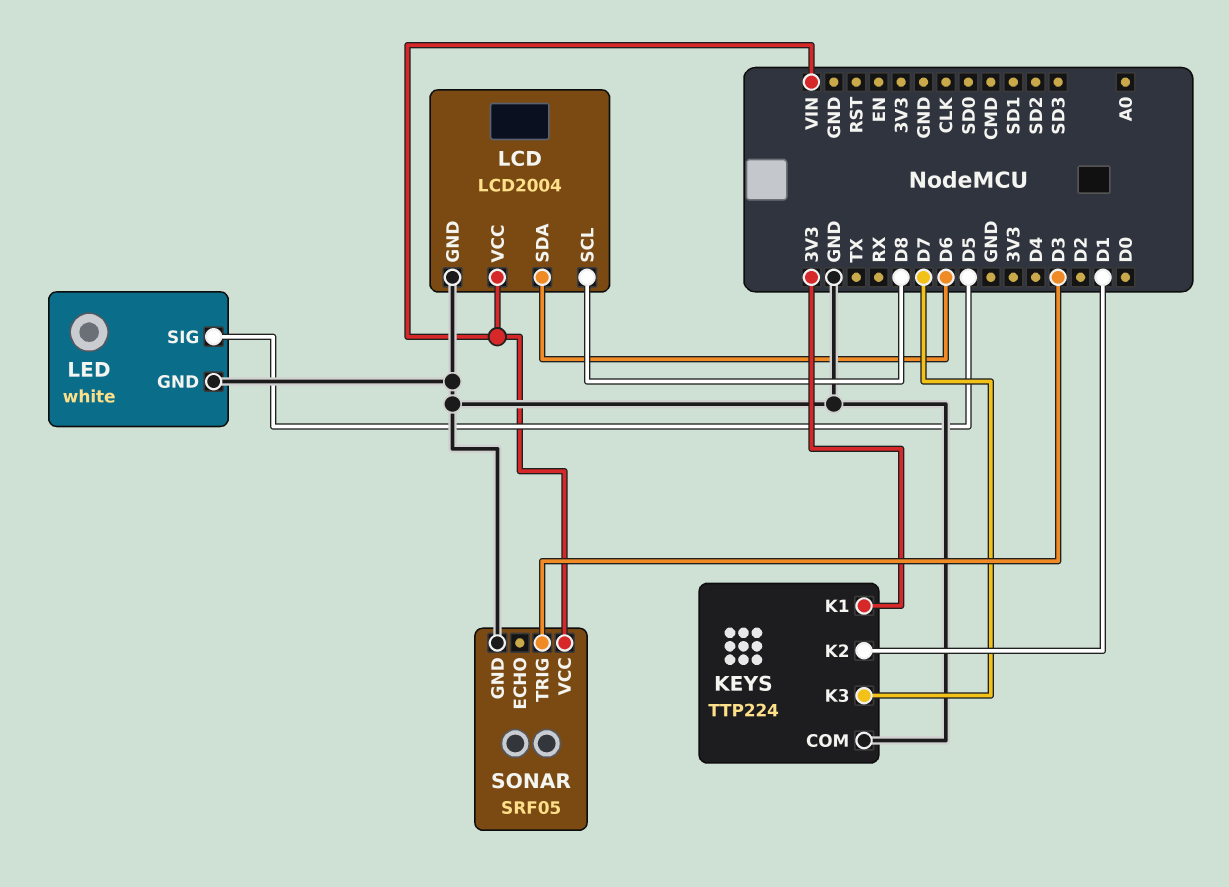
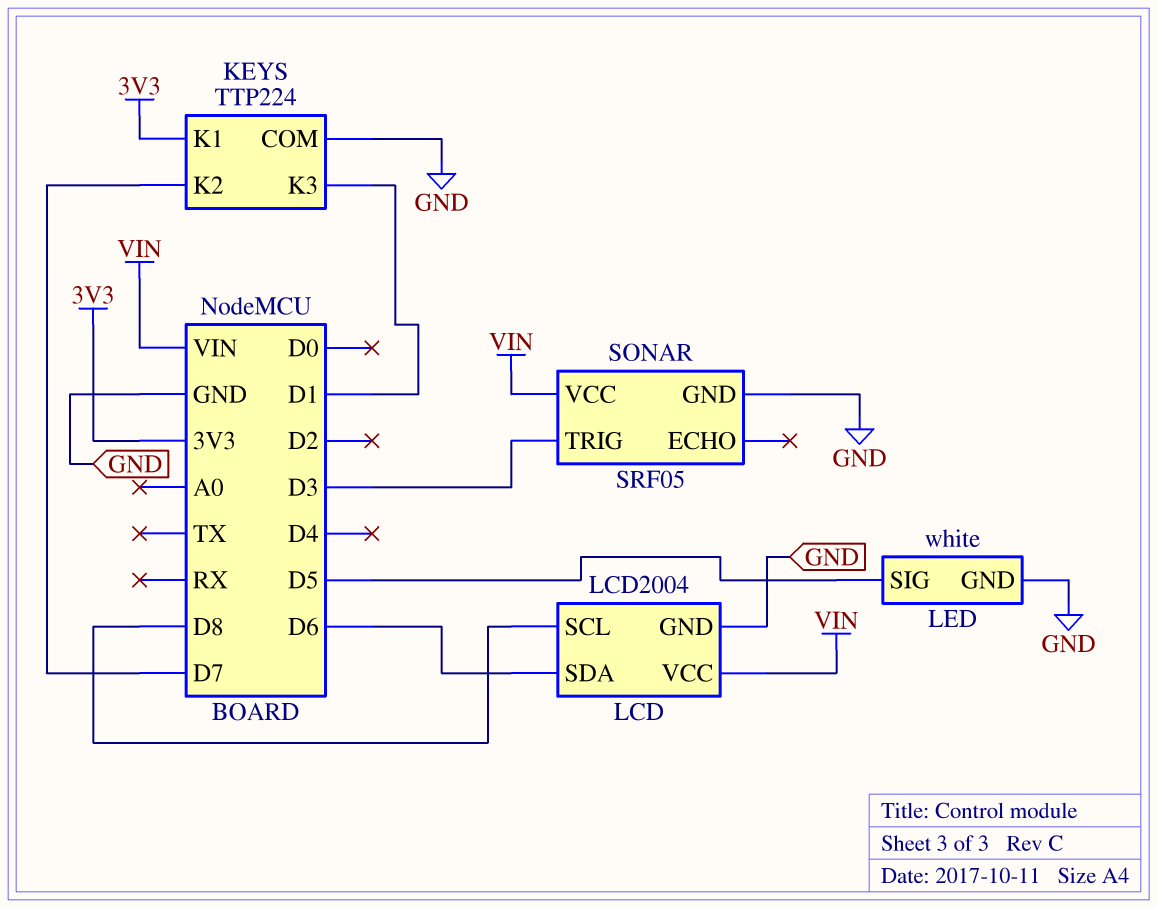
KEYS pin K2: D1 -> D7
KEYS pin K3: D7 -> D1

